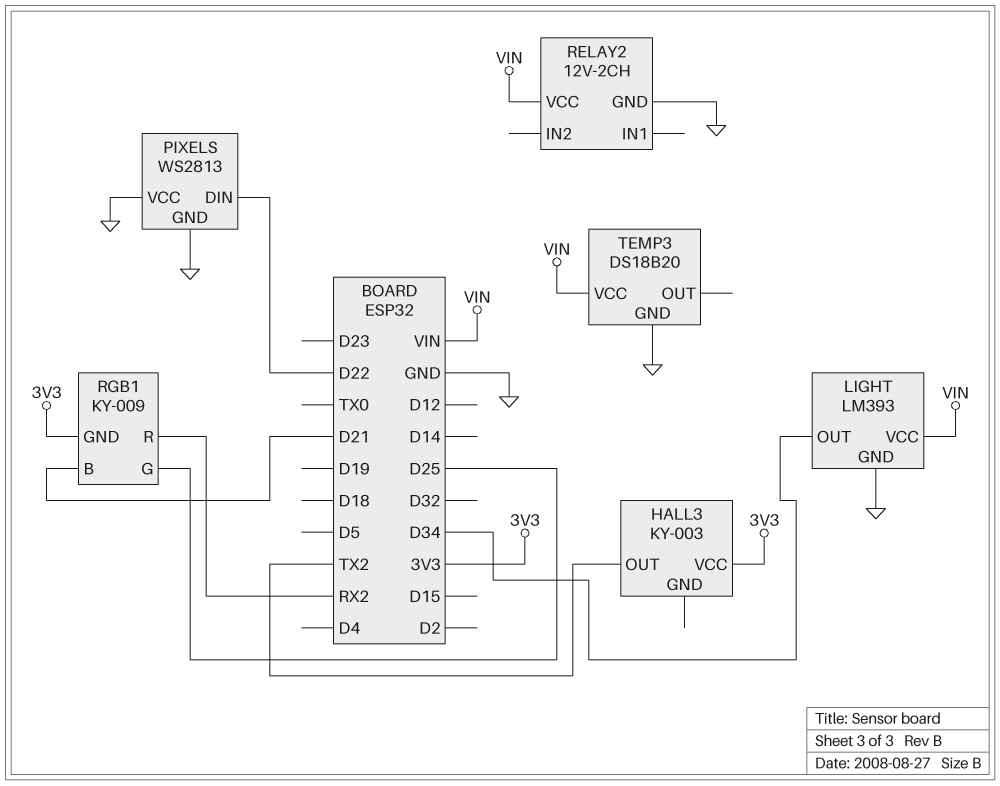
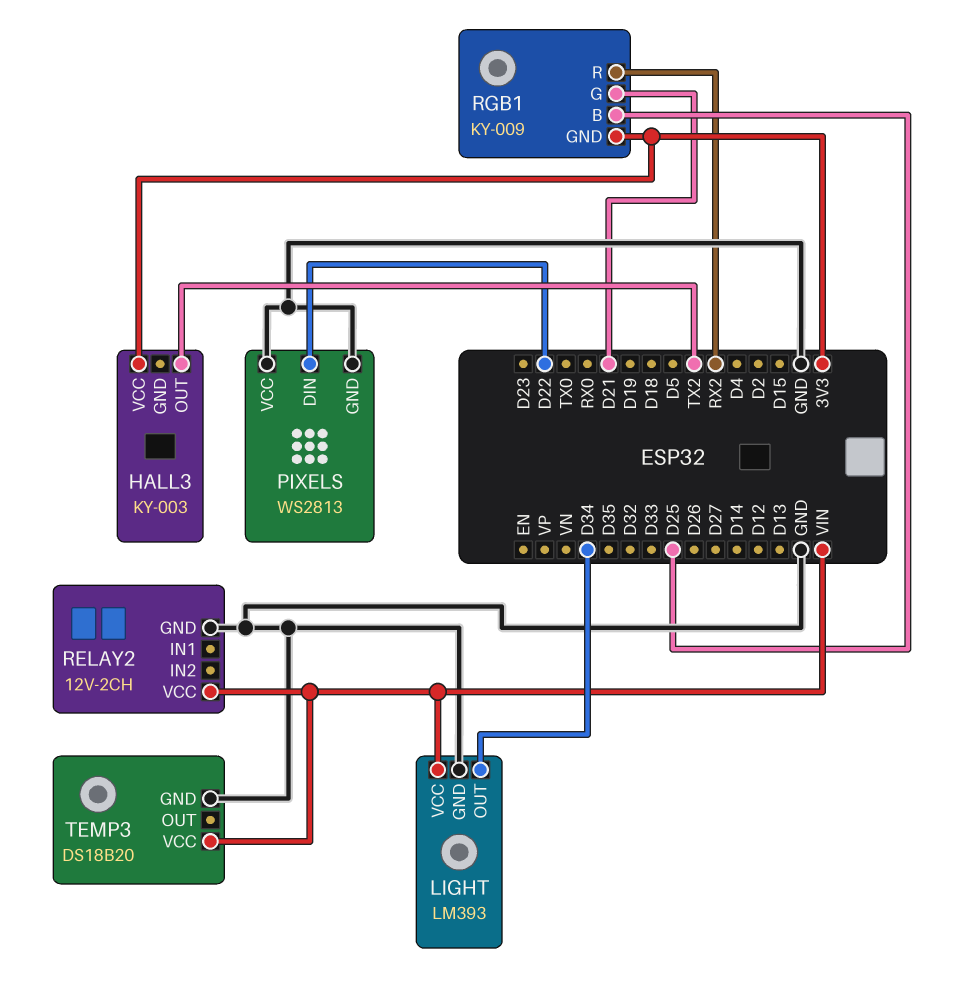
RGB1 pin B: D21 -> D25
RGB1 pin G: D25 -> D21

